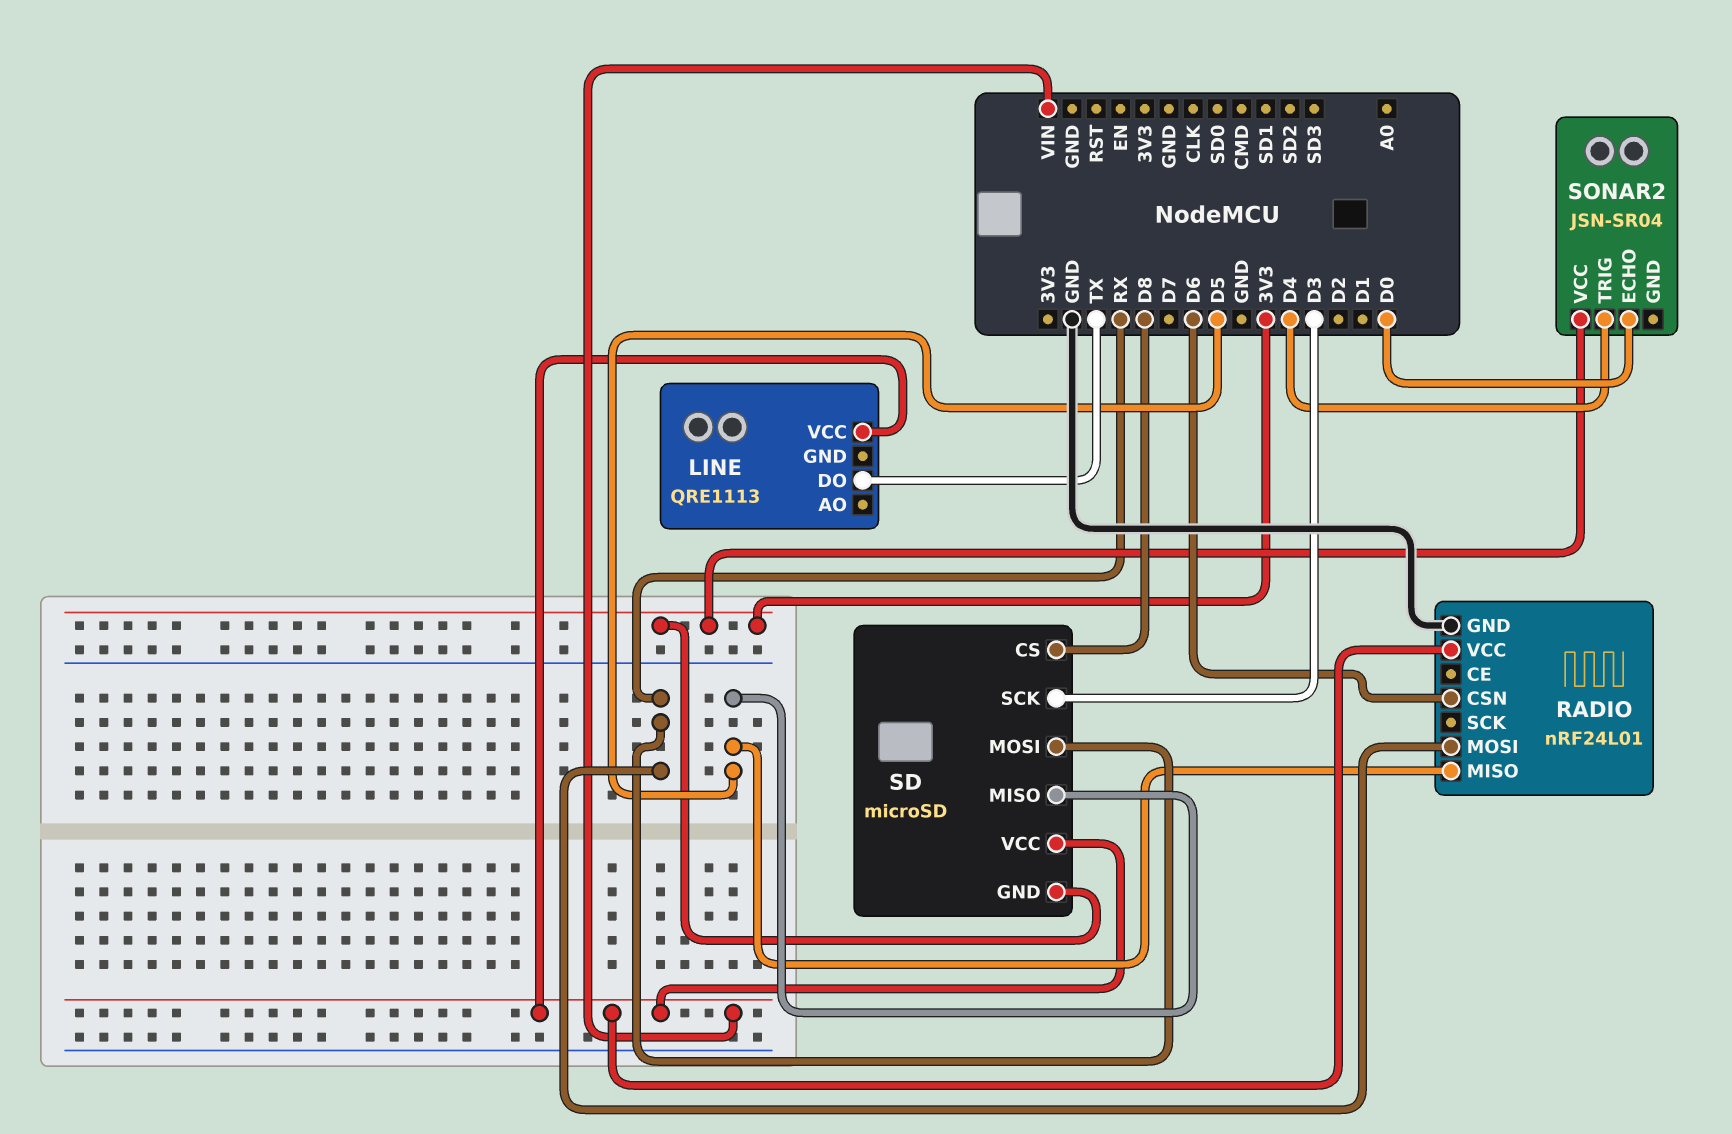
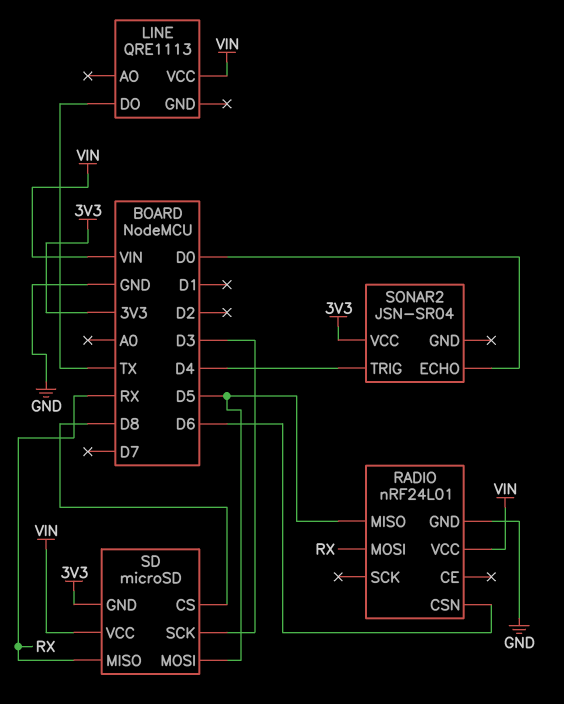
SD pin MISO: D5 -> RX
SD pin MOSI: RX -> D5

